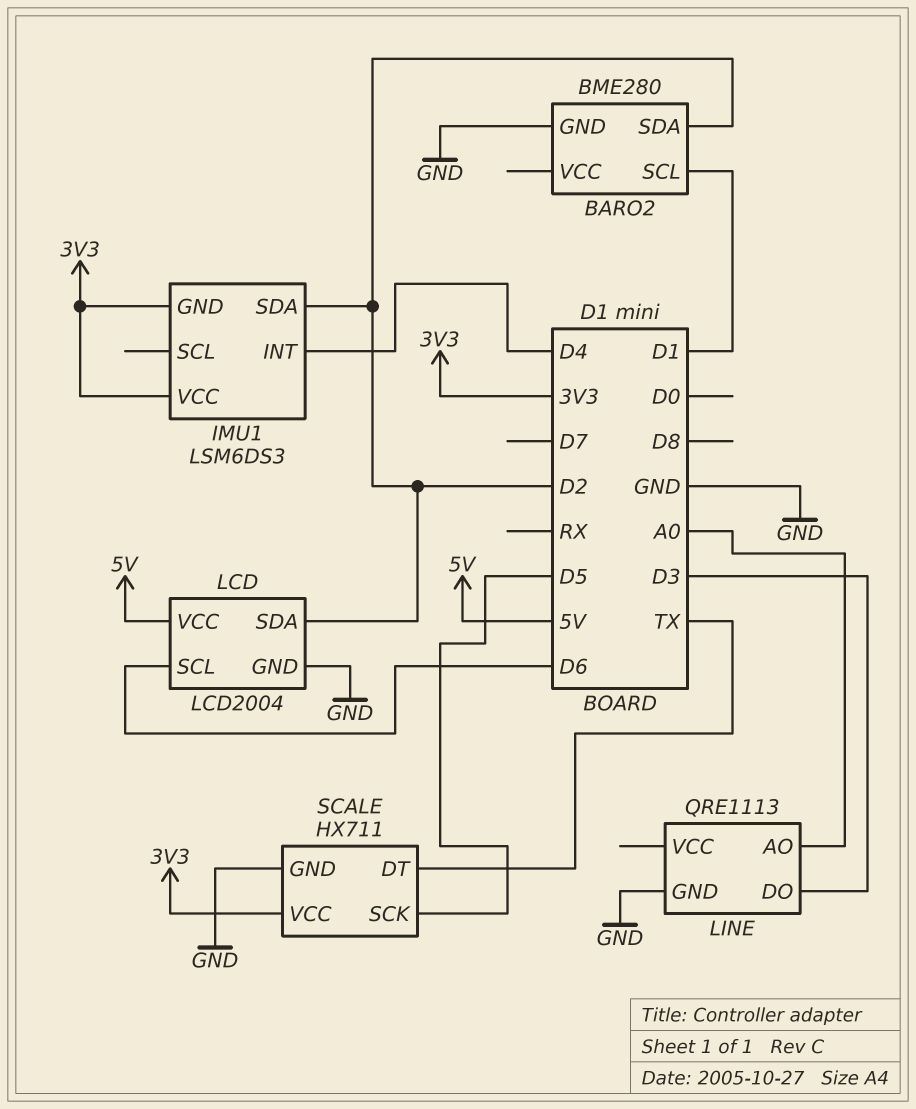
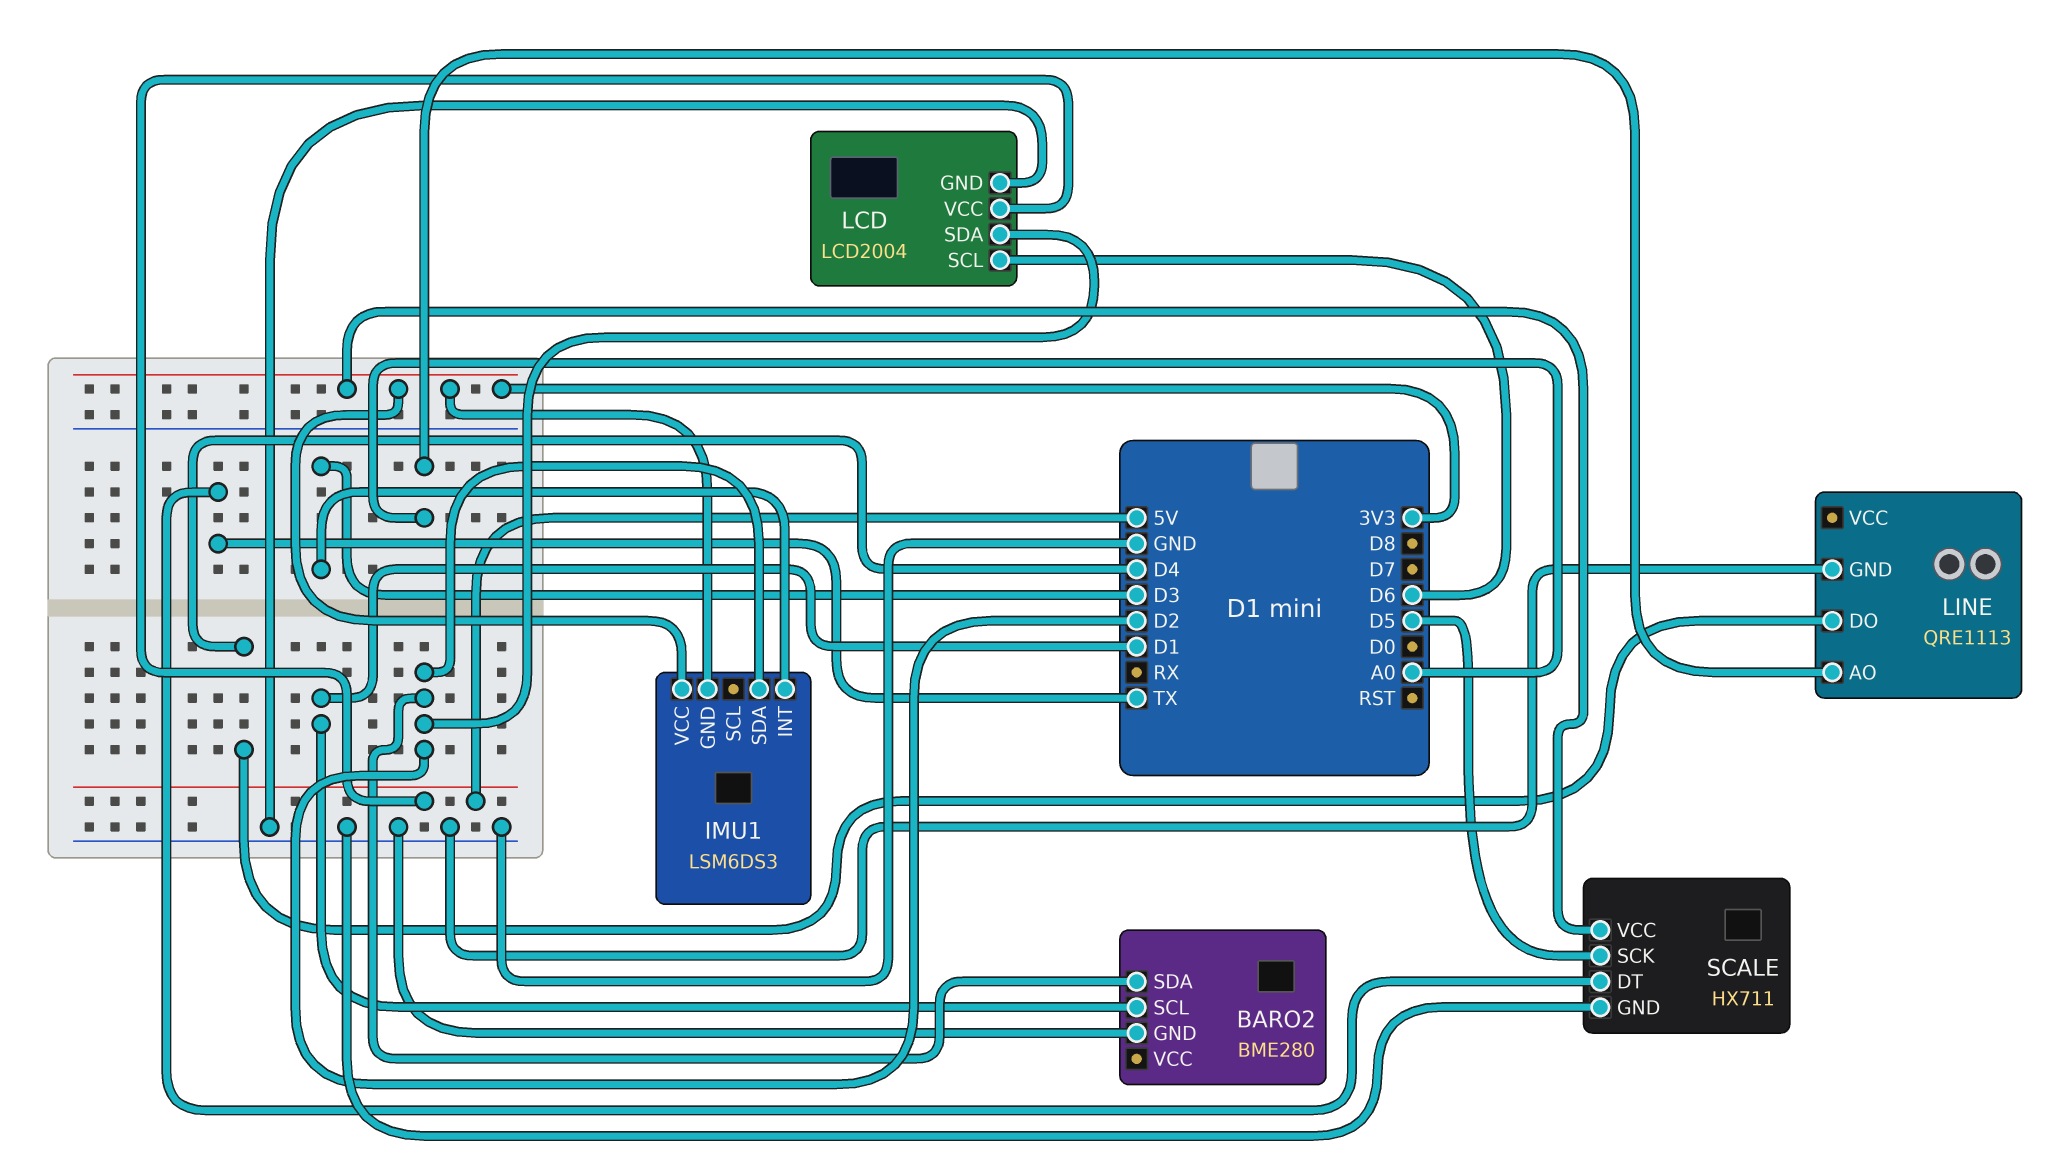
IMU1 pin INT: D4 -> D3
LINE pin DO: D3 -> D4

